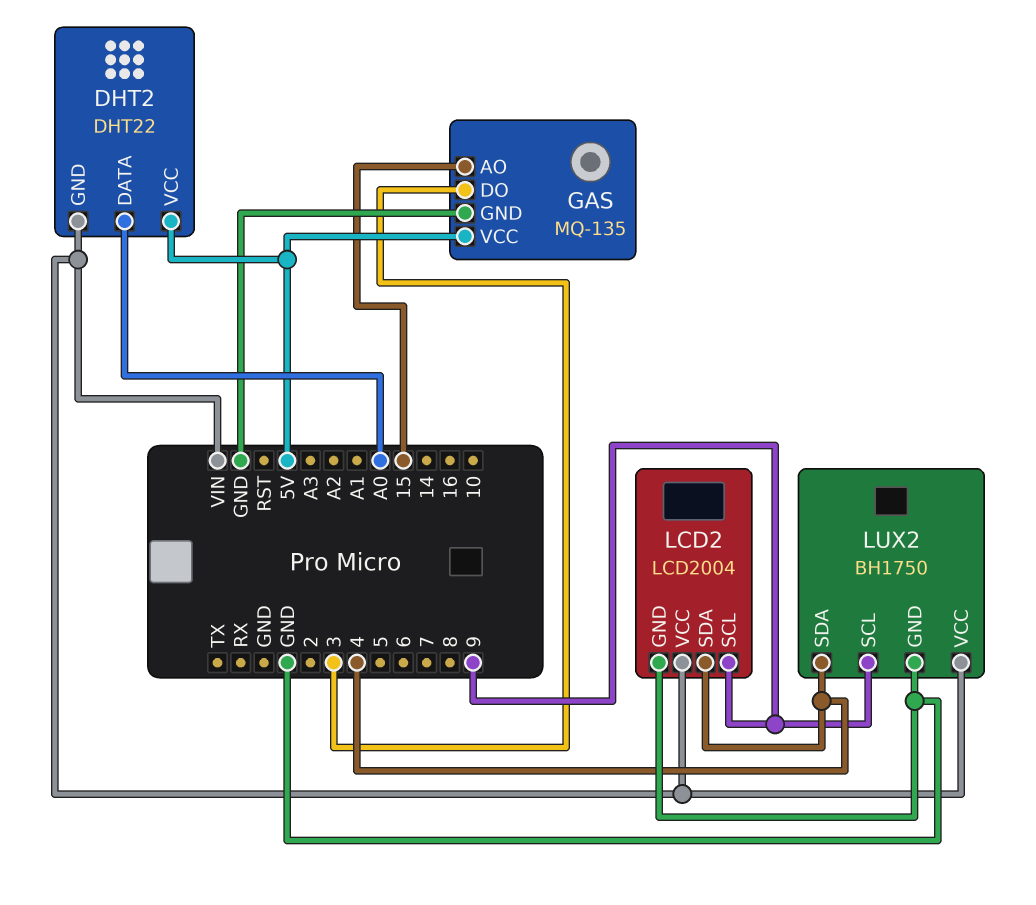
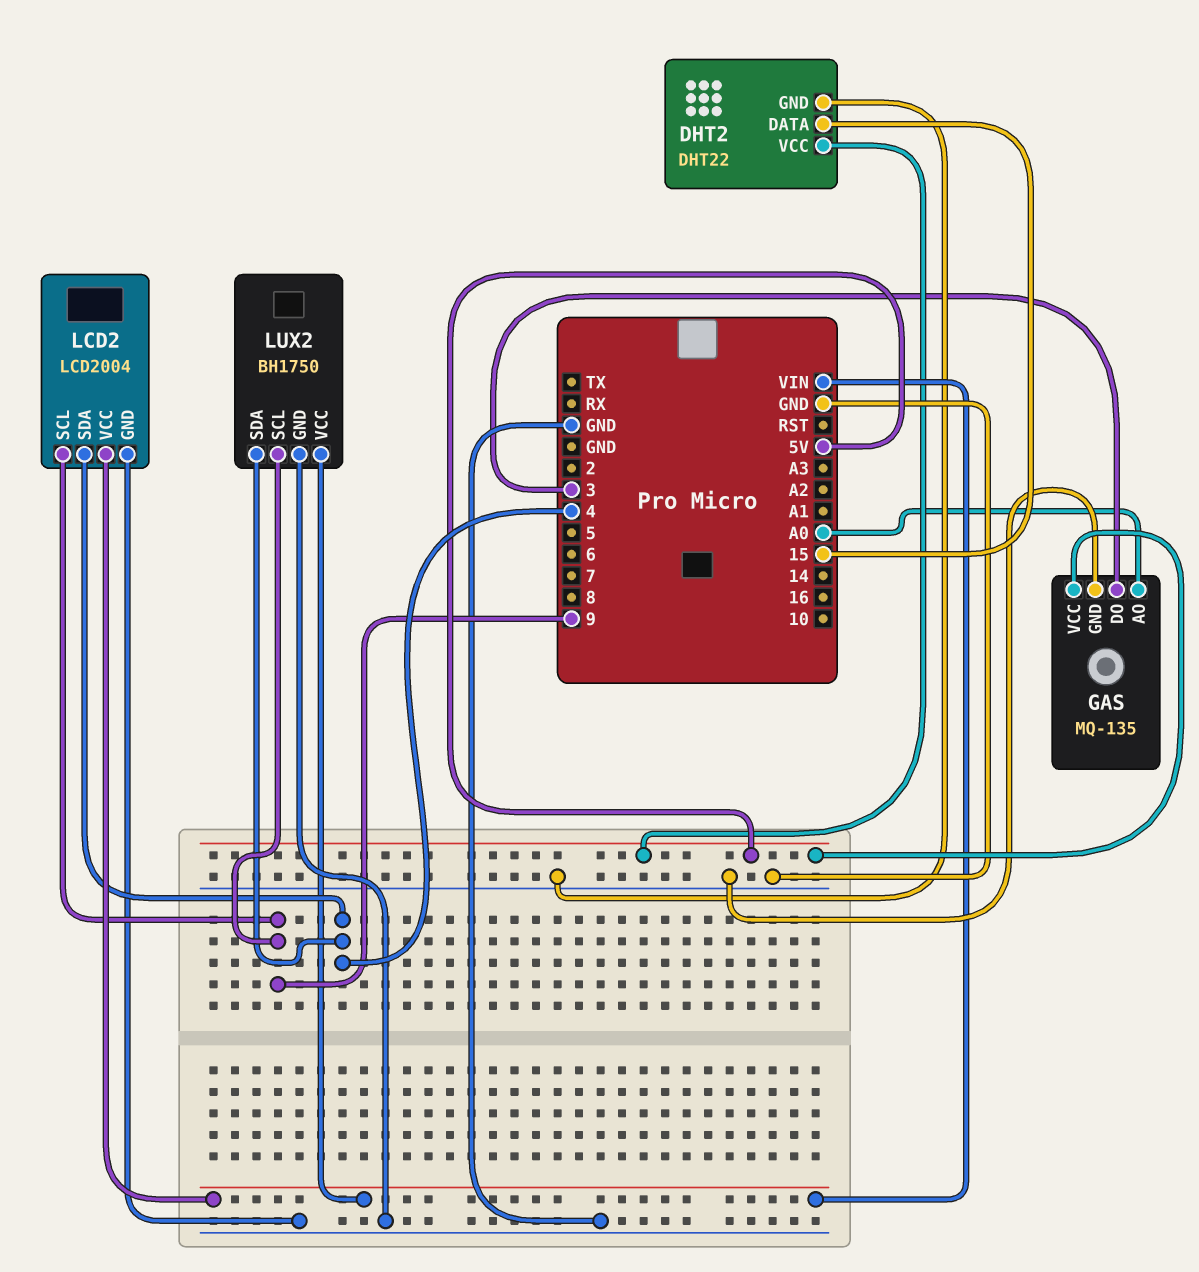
DHT2 pin DATA: A0 -> 15
DHT2 pin GND: VIN -> GND
GAS pin AO: 15 -> A0

